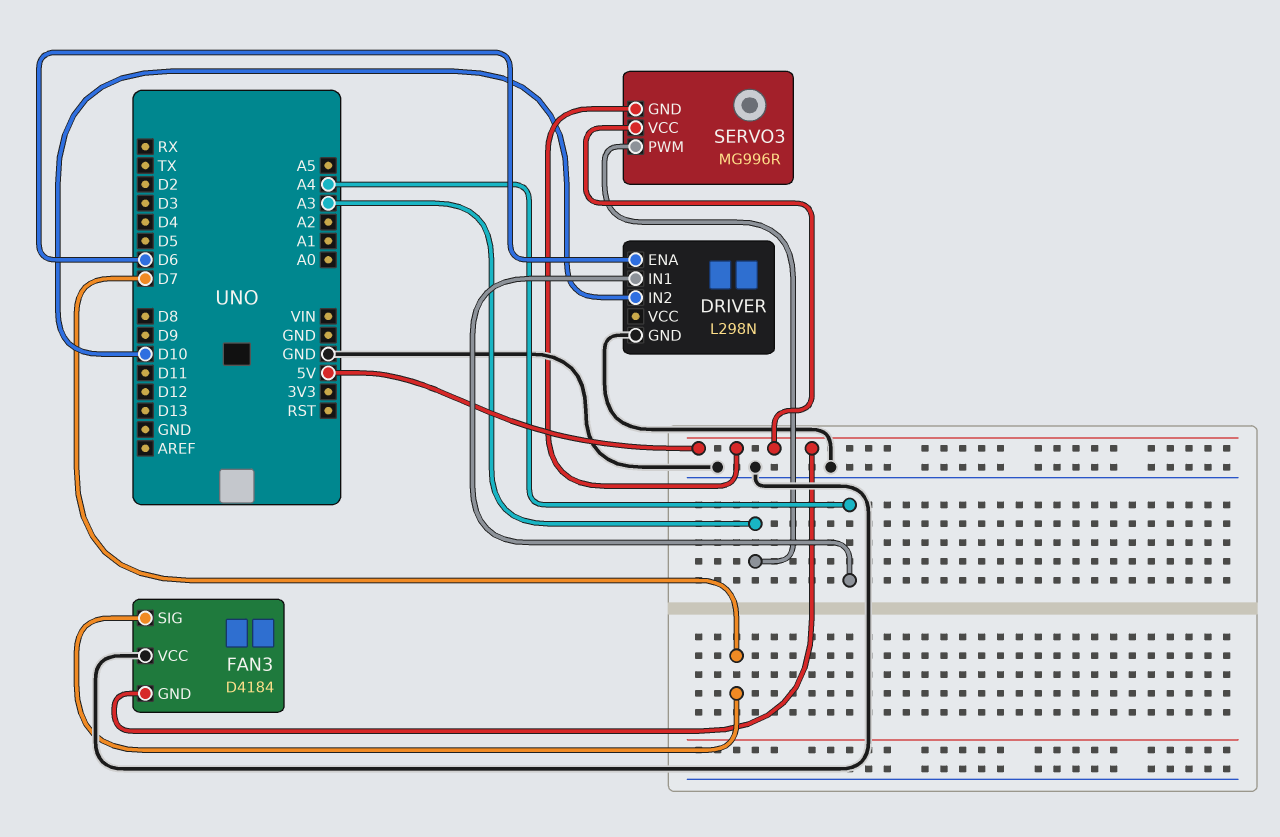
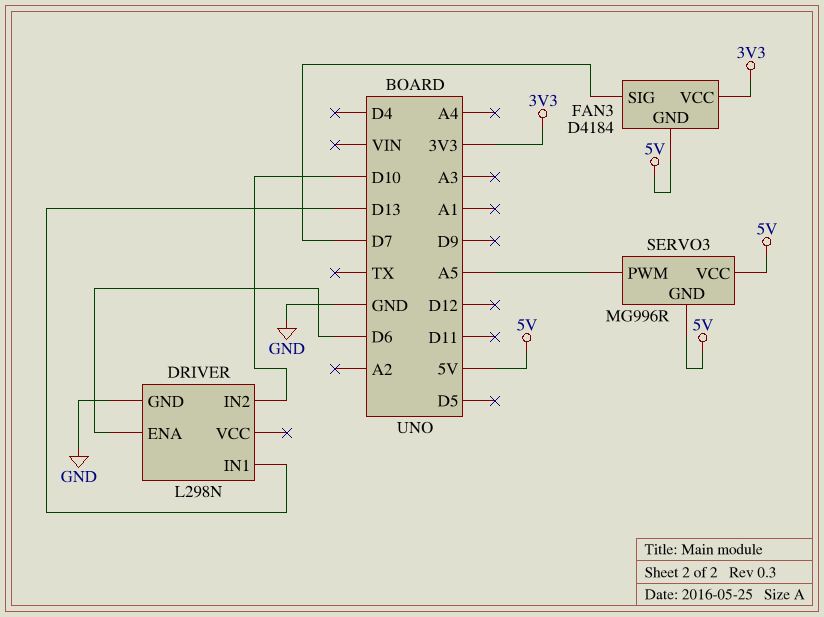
DRIVER pin IN1: A4 -> D13
FAN3 pin VCC: GND -> 3V3
SERVO3 pin PWM: A3 -> A5

